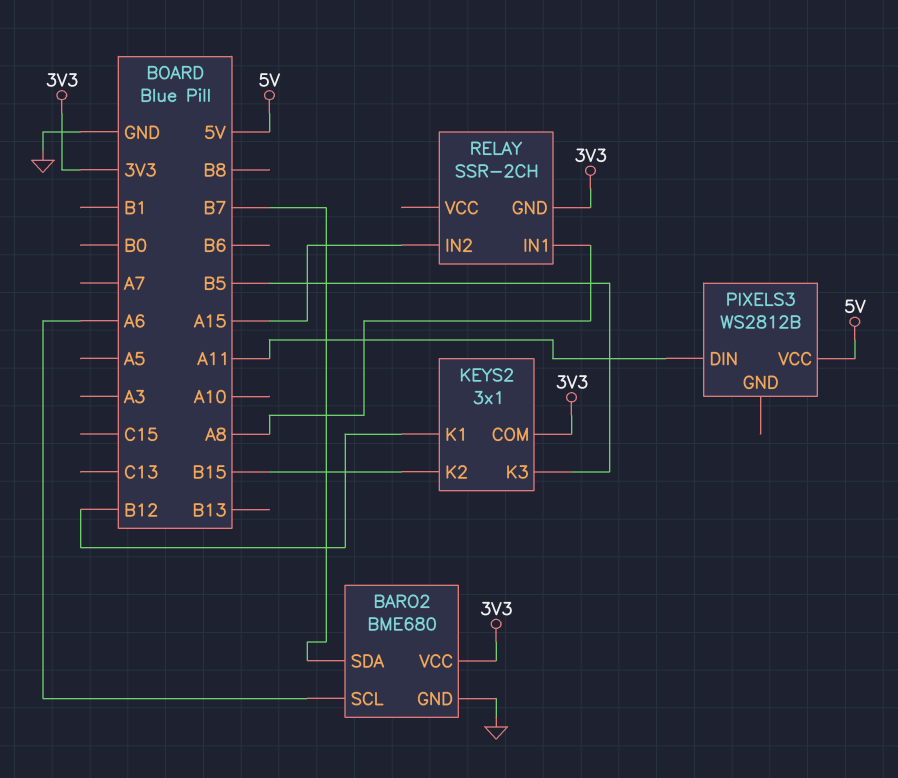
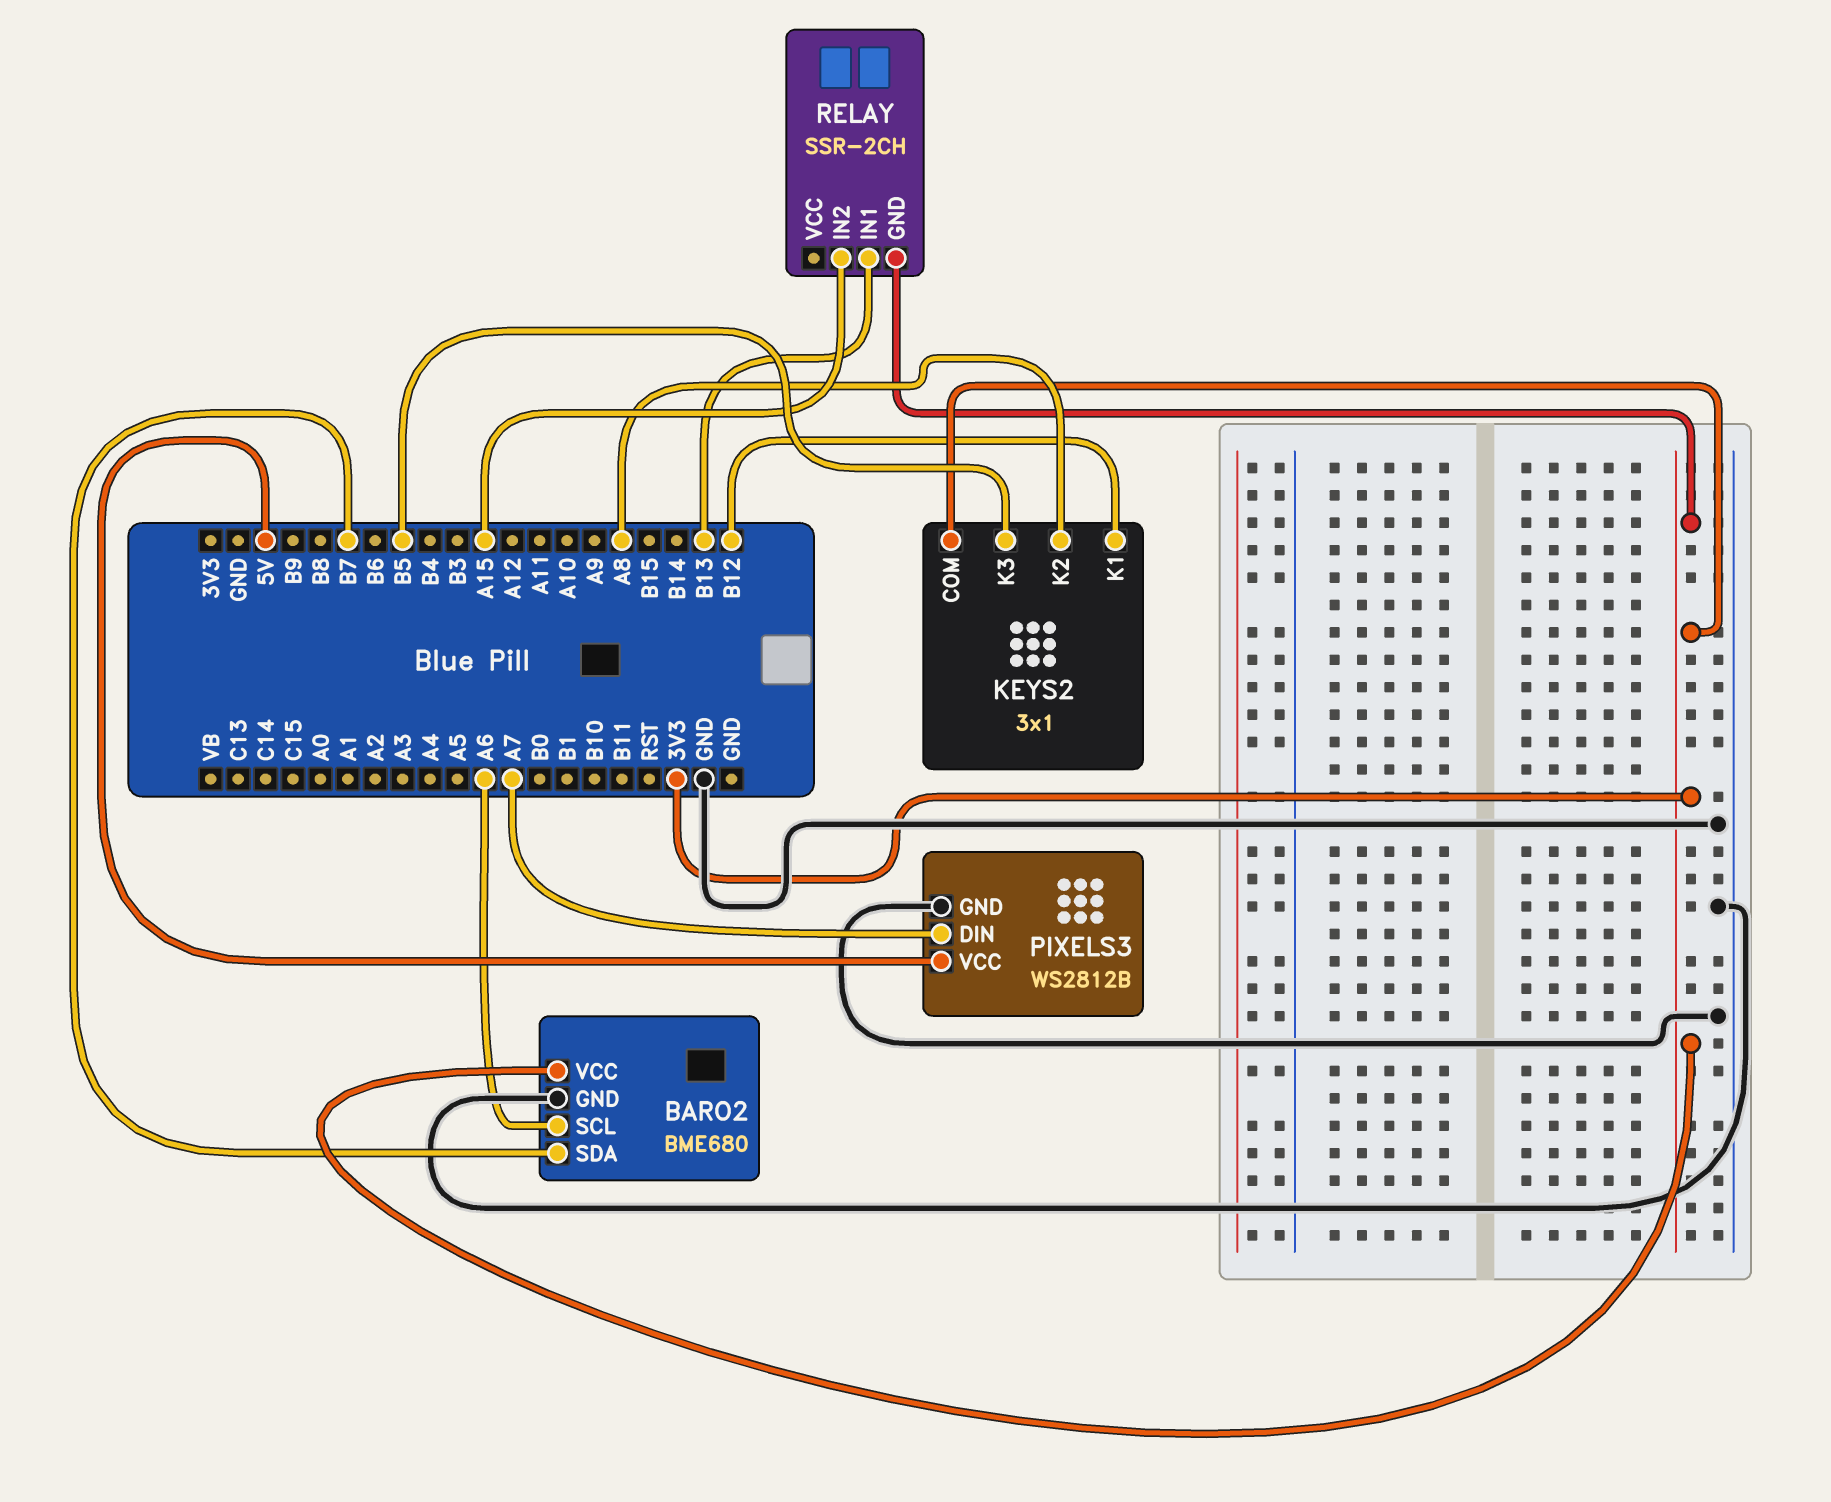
KEYS2 pin K2: B15 -> A8
PIXELS3 pin DIN: A11 -> A7
PIXELS3 pin GND: none -> GND
RELAY pin IN1: A8 -> B13

